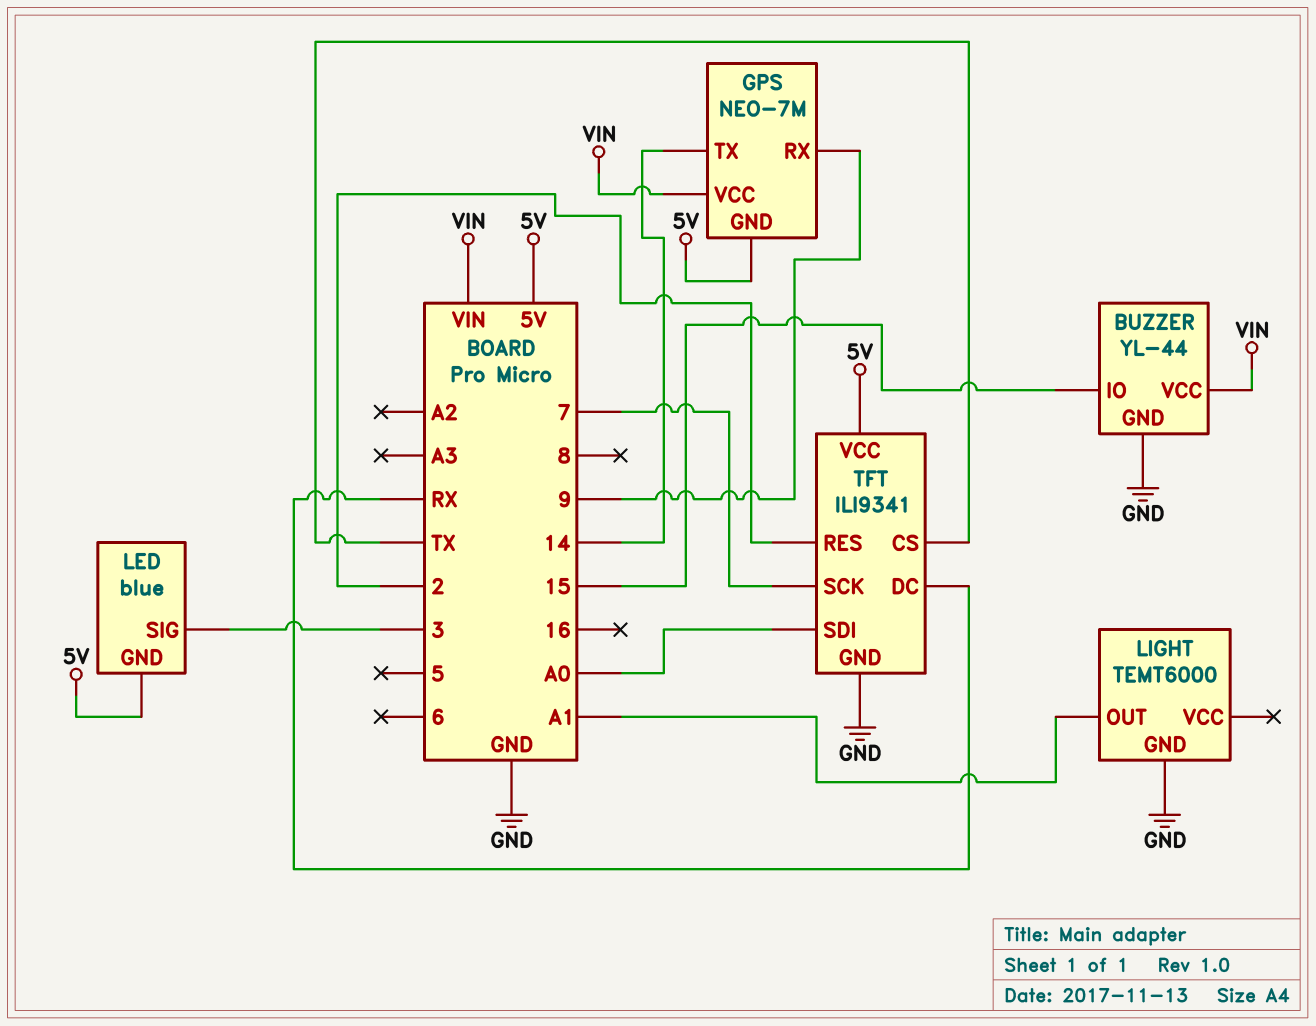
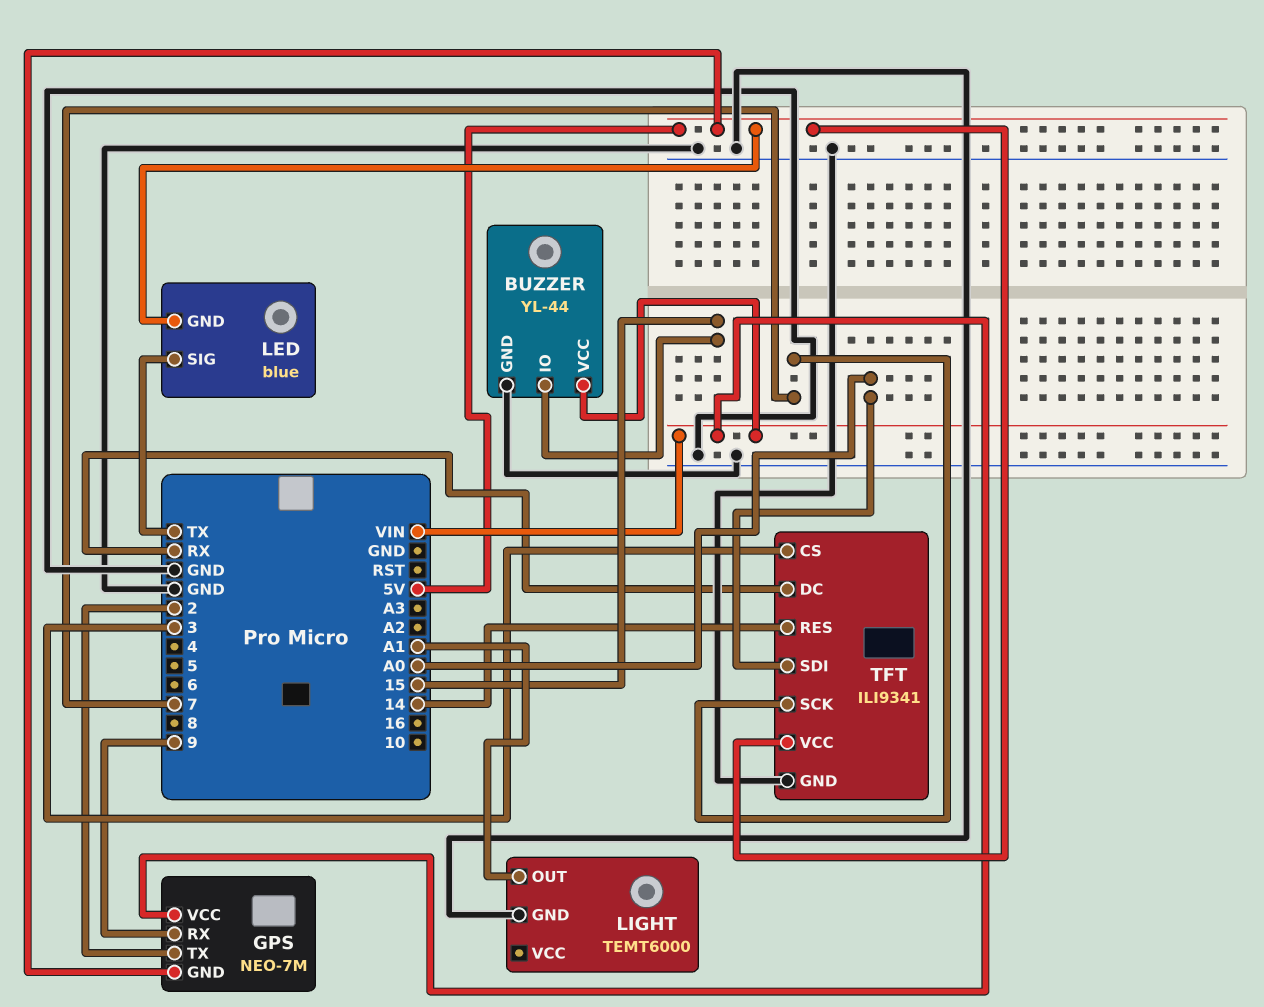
GPS pin TX: 14 -> 2
LED pin SIG: 3 -> TX
TFT pin CS: TX -> 3
TFT pin RES: 2 -> 14

